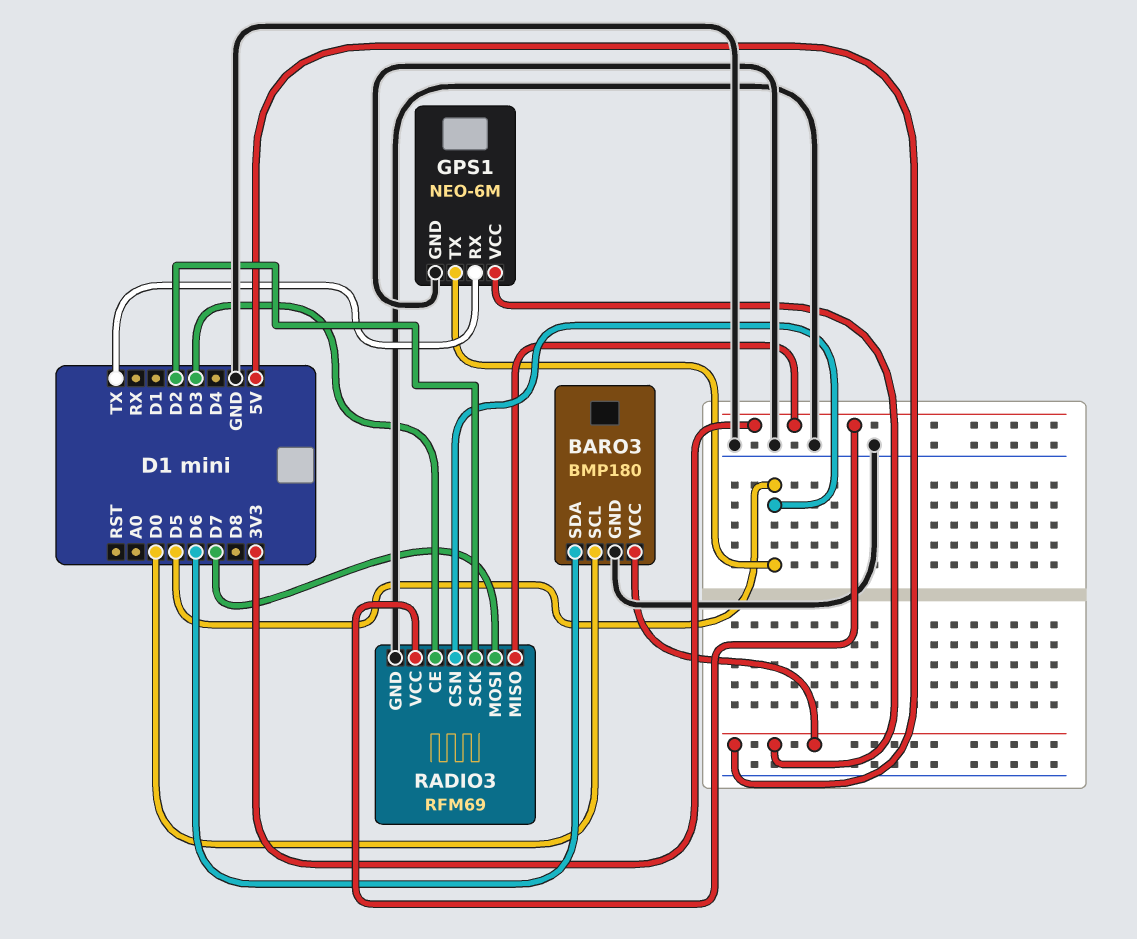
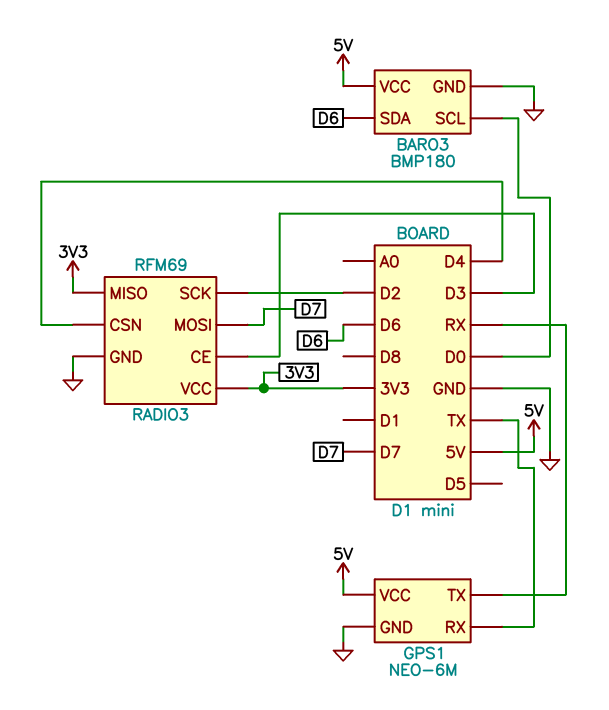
GPS1 pin TX: D5 -> RX
RADIO3 pin CSN: D5 -> D4

